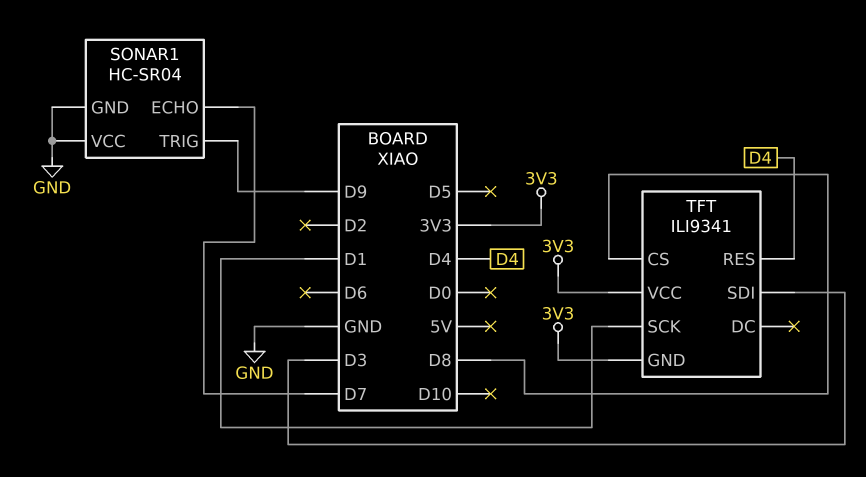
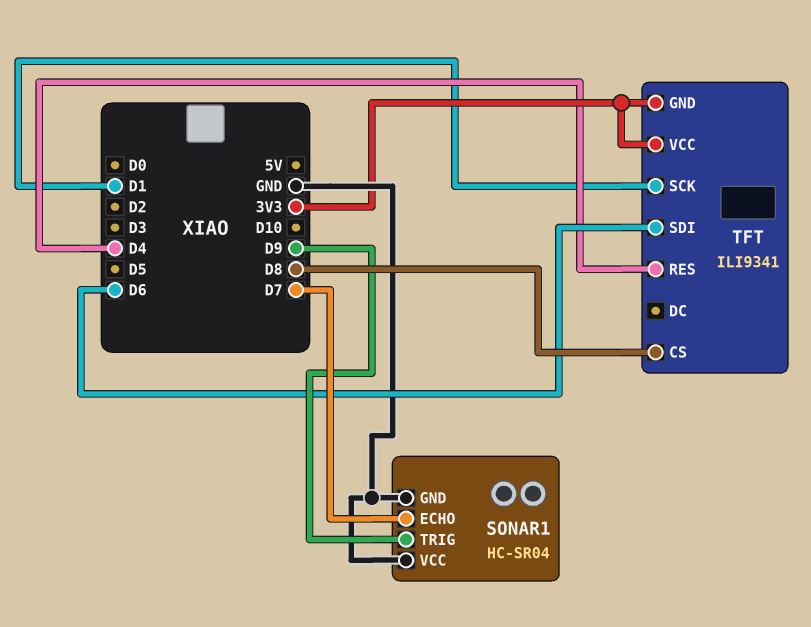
TFT pin SDI: D3 -> D6

